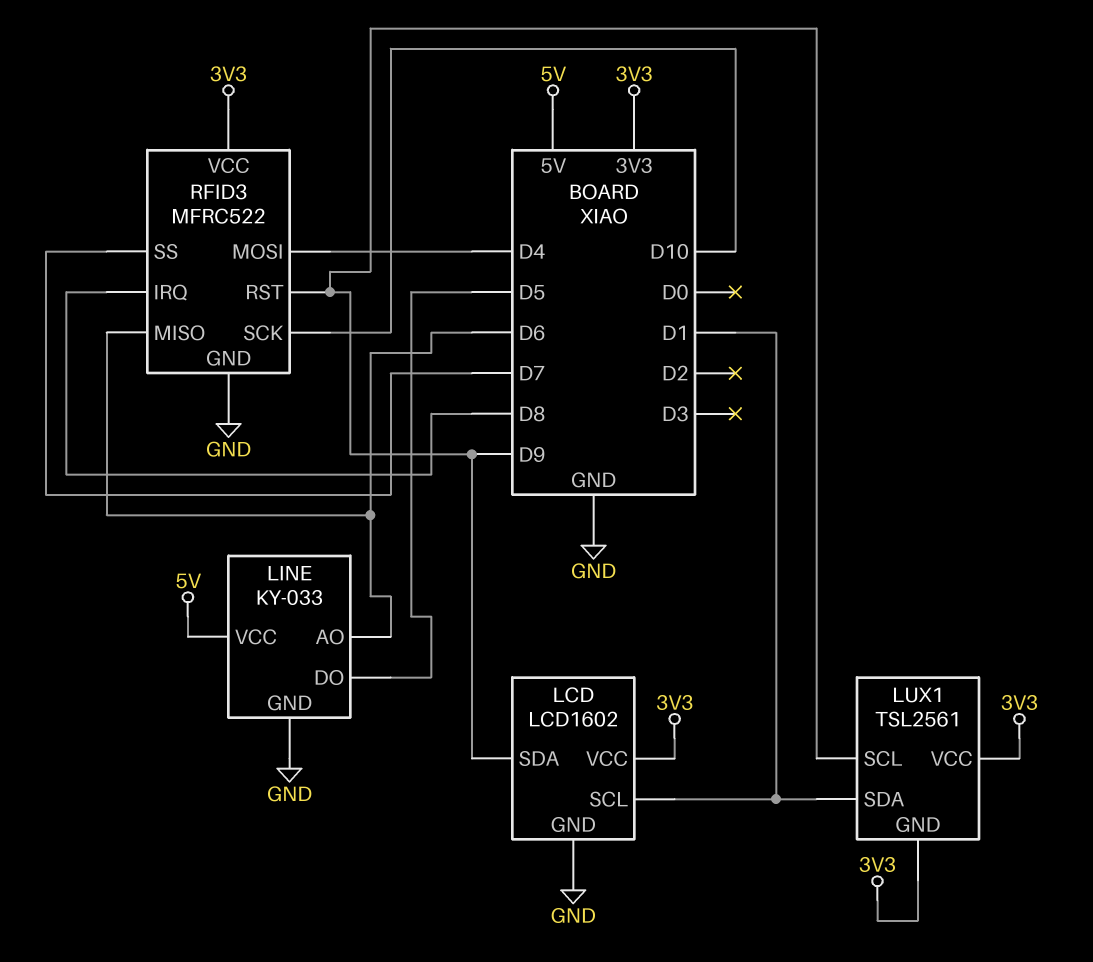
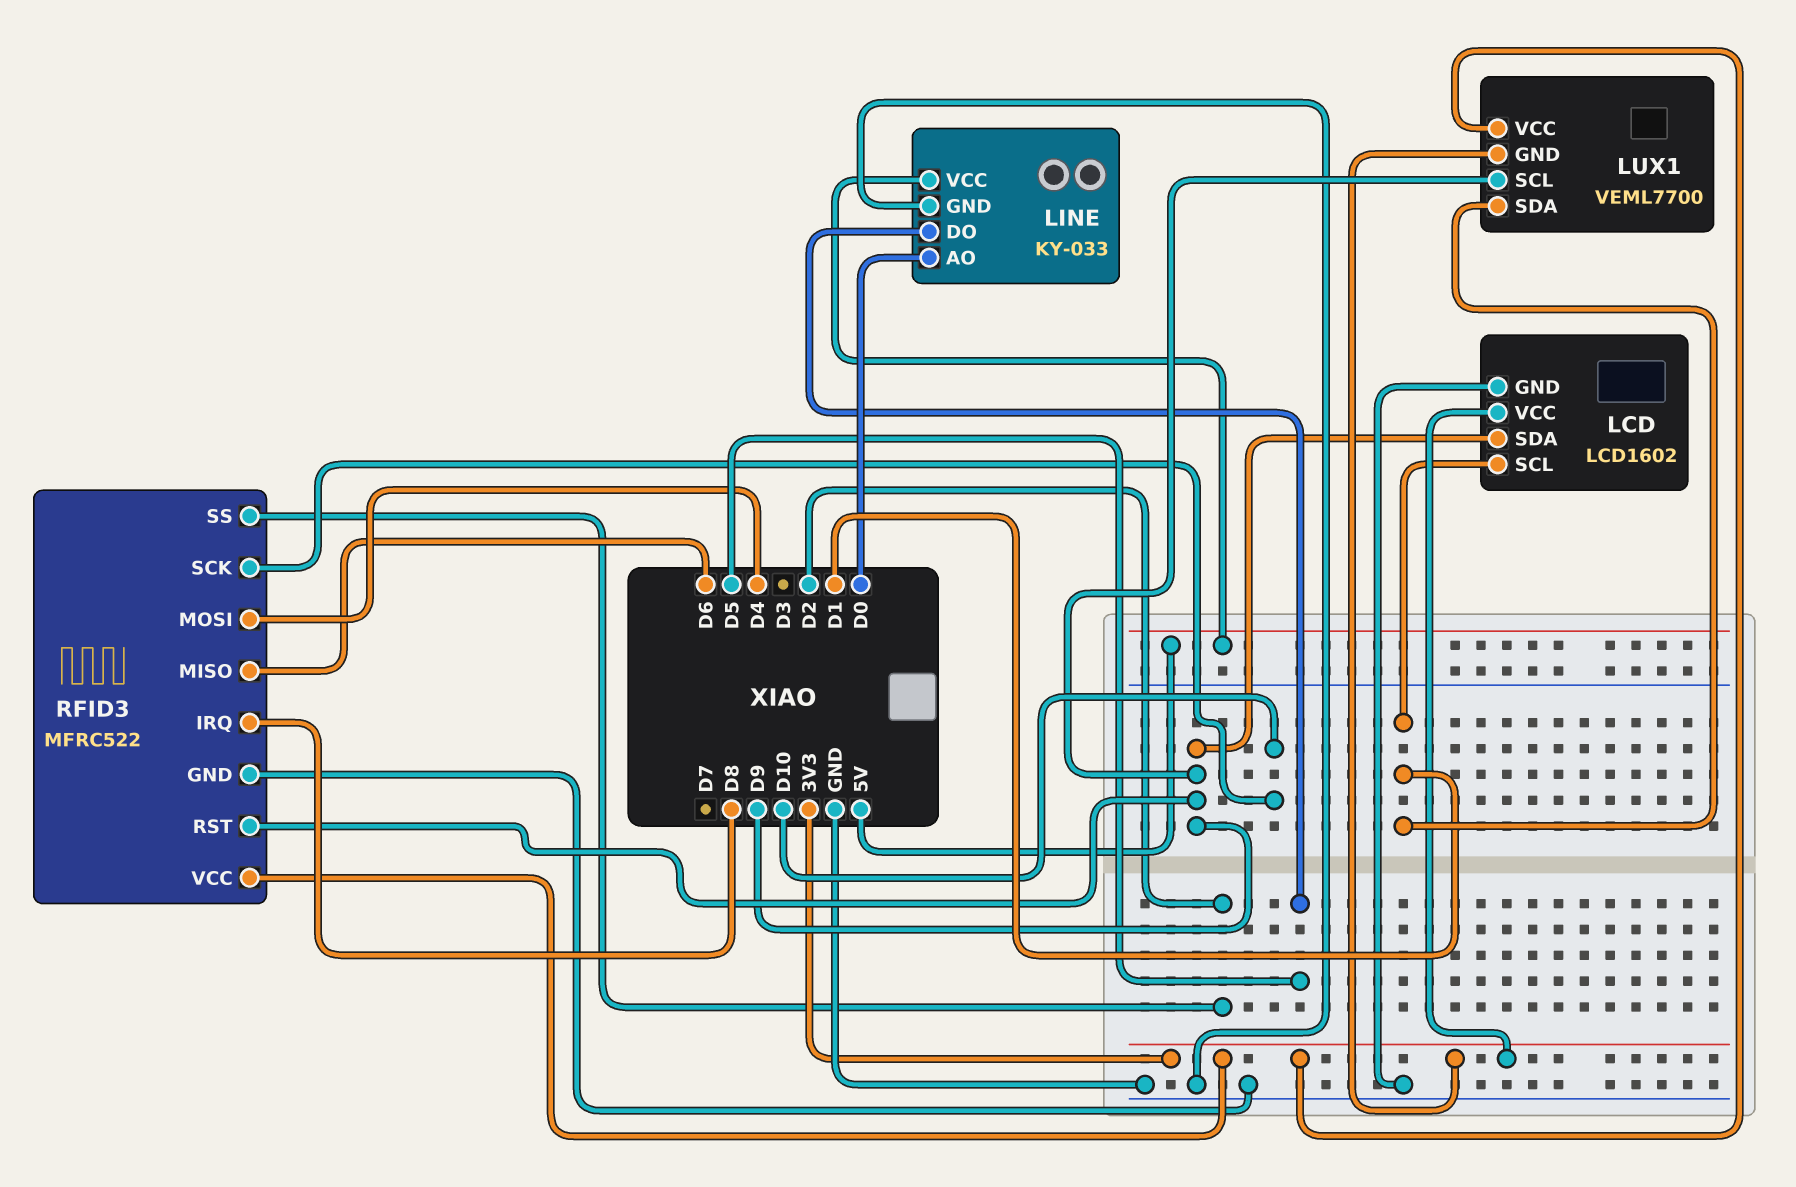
LINE pin AO: D6 -> D0
LUX1: TSL2561 -> VEML7700
RFID3 pin SS: D7 -> D2

